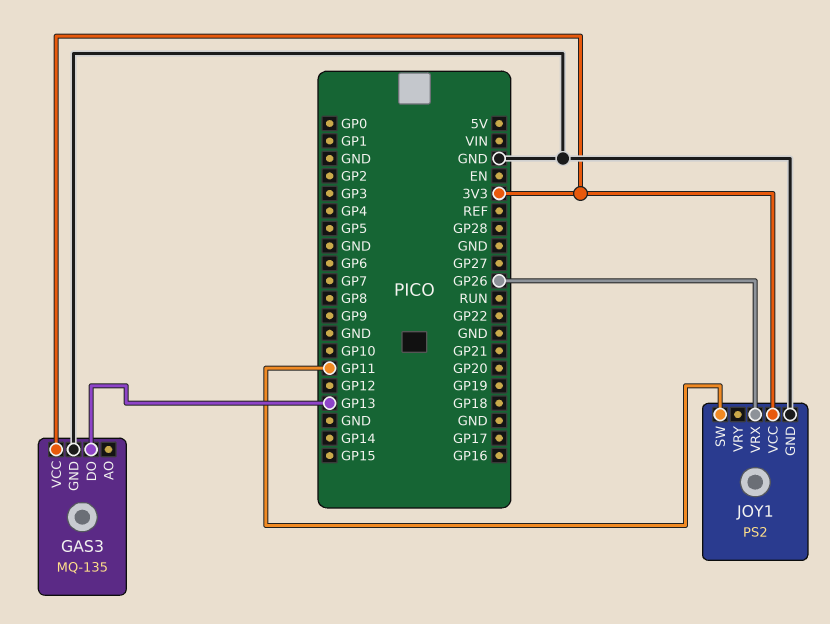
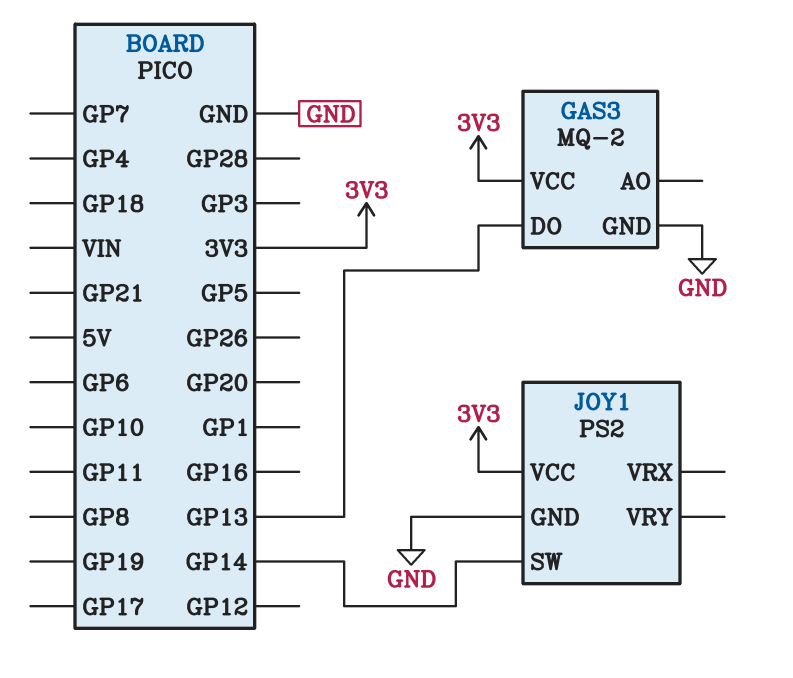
GAS3: MQ-135 -> MQ-2
JOY1 pin SW: GP11 -> GP14
JOY1 pin VRX: GP26 -> none

